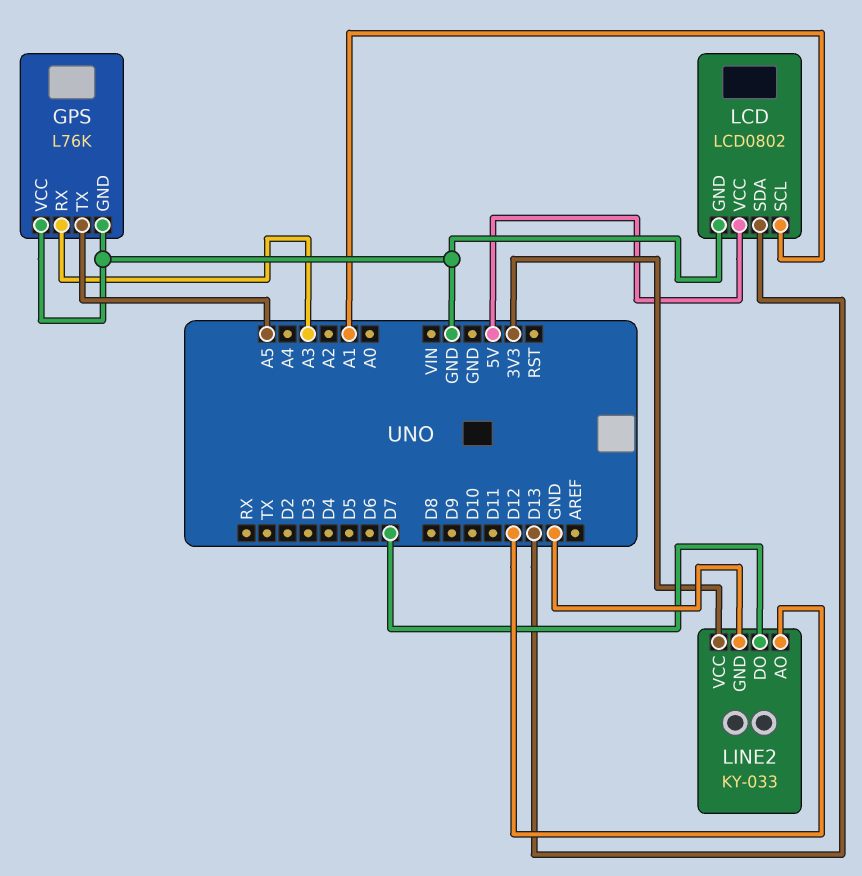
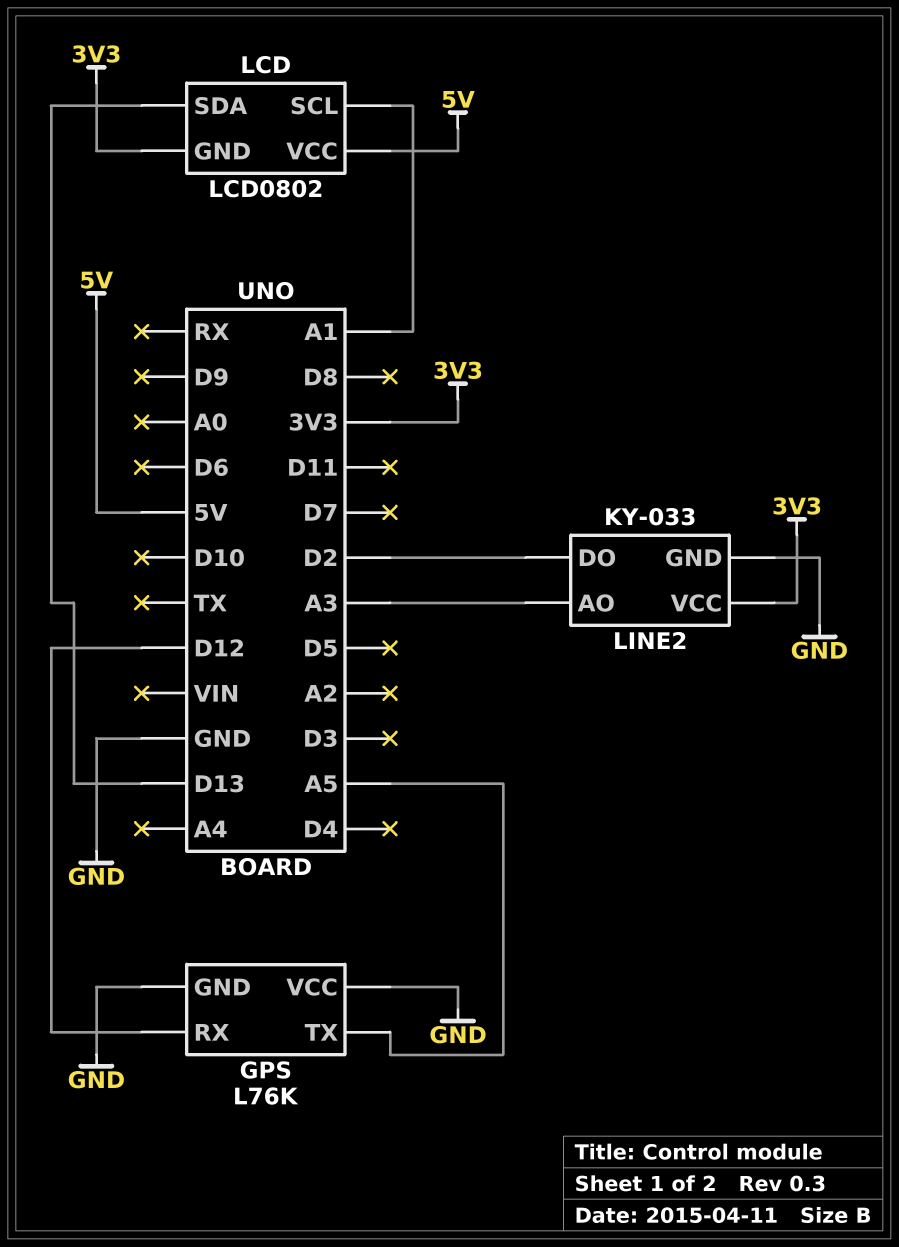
GPS pin RX: A3 -> D12
LCD pin GND: GND -> 3V3
LINE2 pin AO: D12 -> A3
LINE2 pin DO: D7 -> D2

